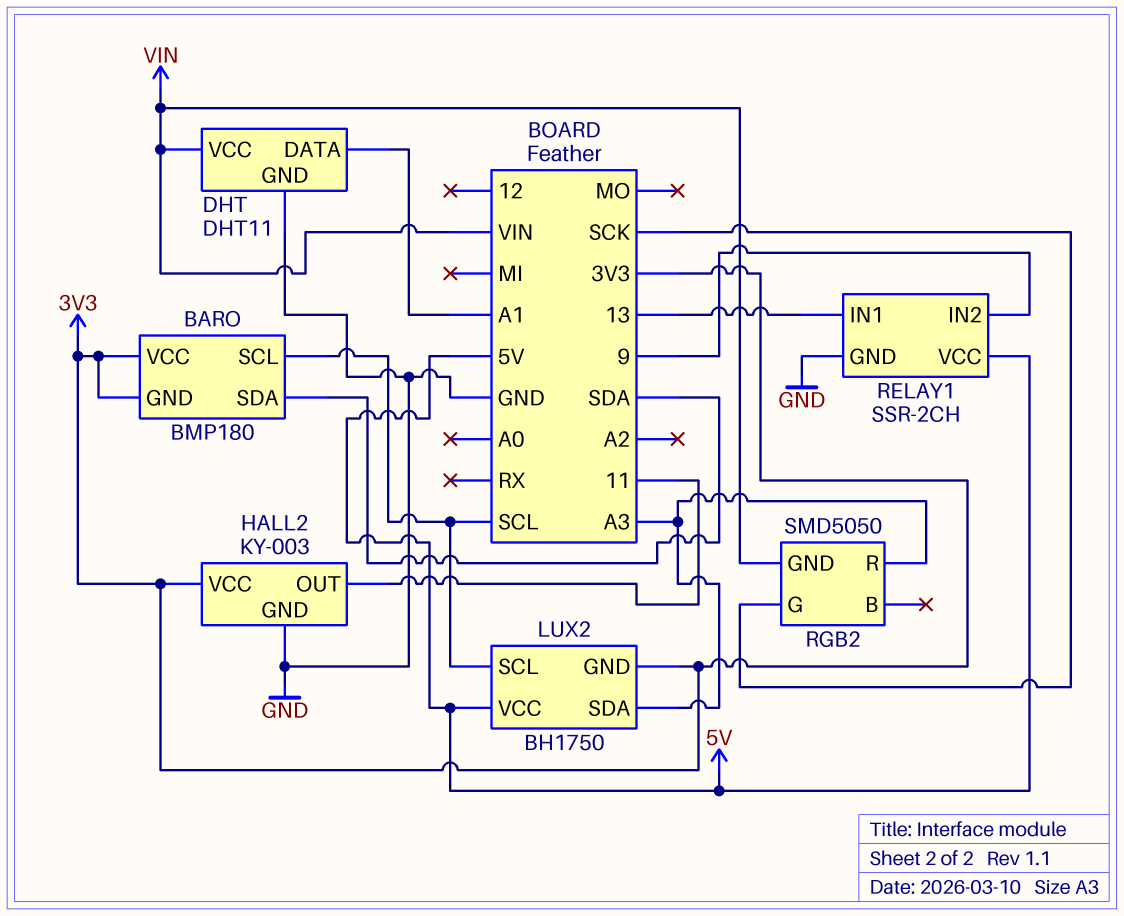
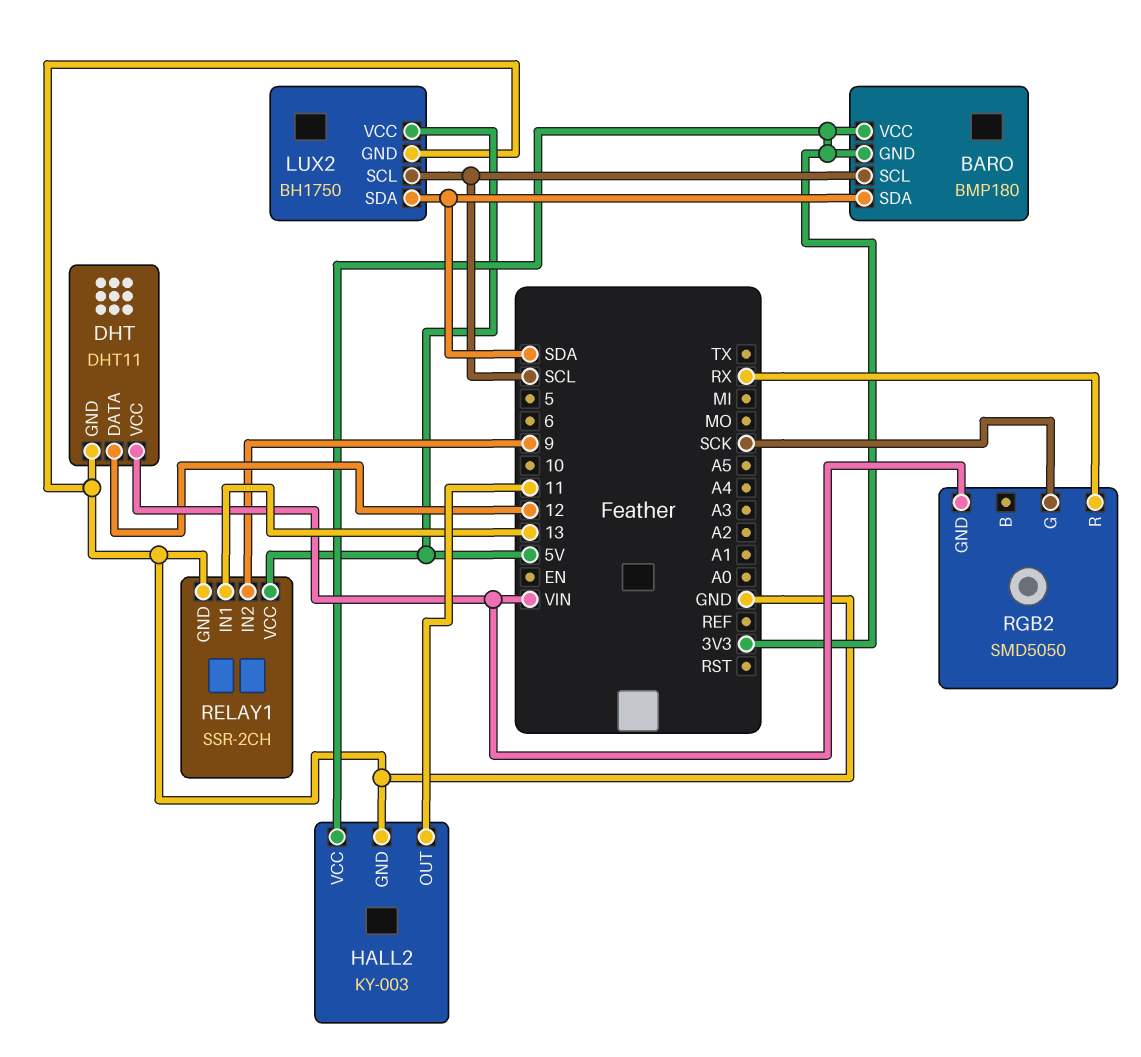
DHT pin DATA: A1 -> 12
LUX2 pin GND: 3V3 -> GND
LUX2 pin SDA: A3 -> SDA
RGB2 pin R: A3 -> RX

